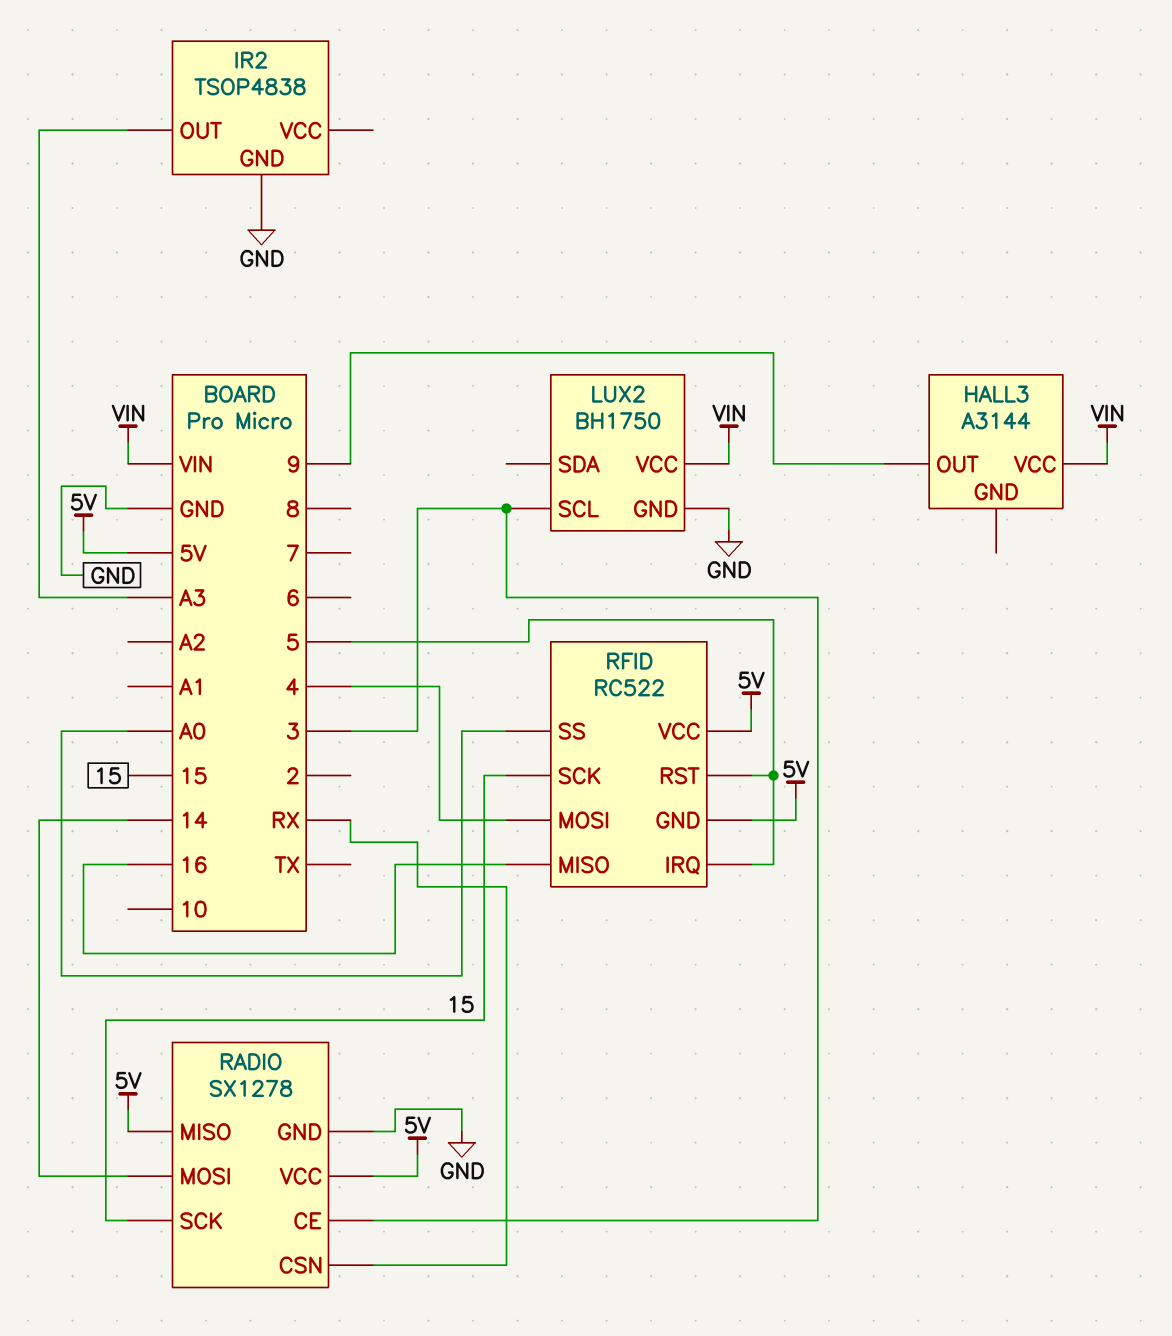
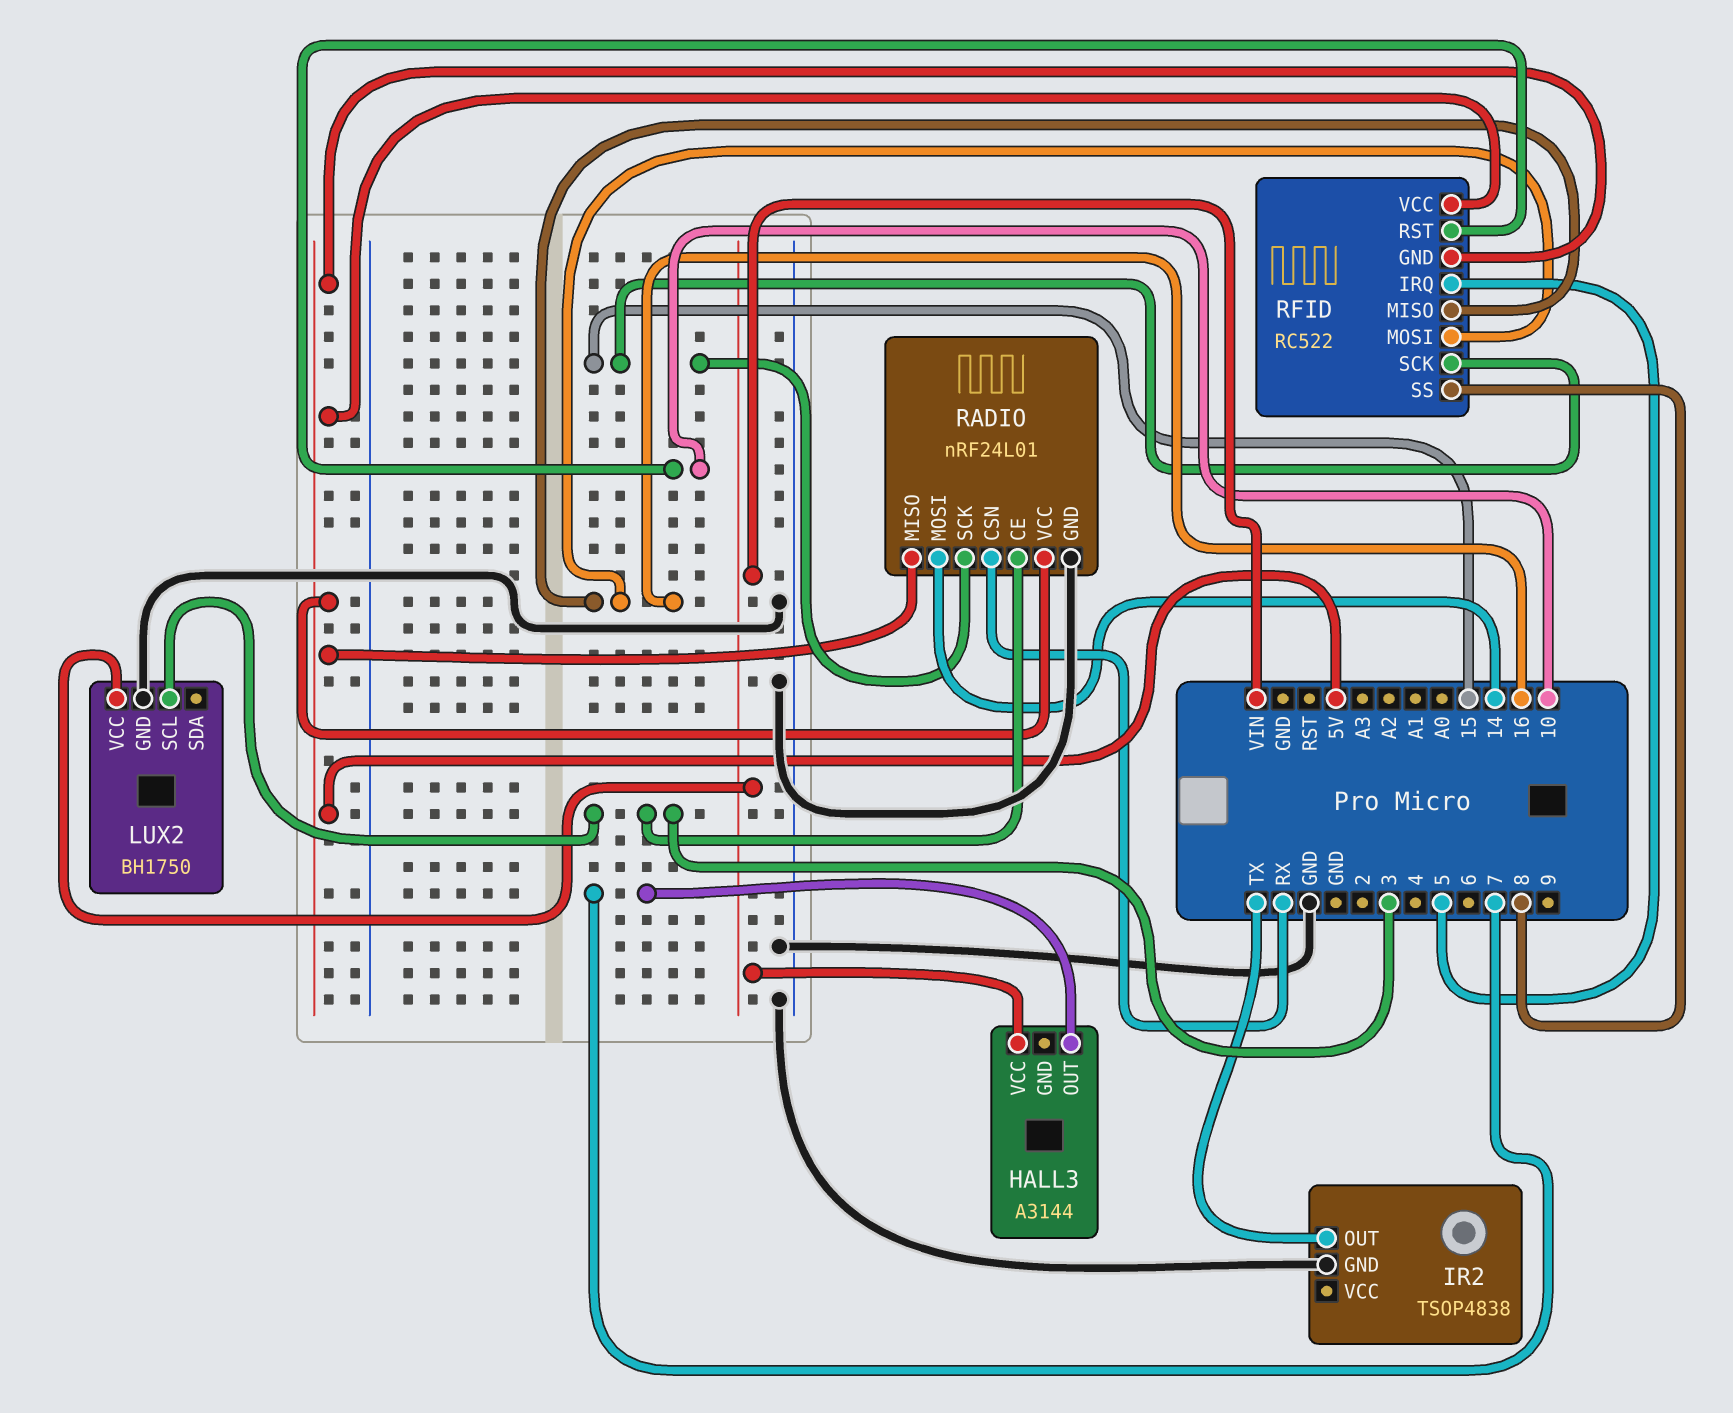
HALL3 pin OUT: 9 -> 7
IR2 pin OUT: A3 -> TX
RADIO: SX1278 -> nRF24L01
RFID pin MOSI: 4 -> 16
RFID pin RST: 5 -> 10
RFID pin SS: A0 -> 8

